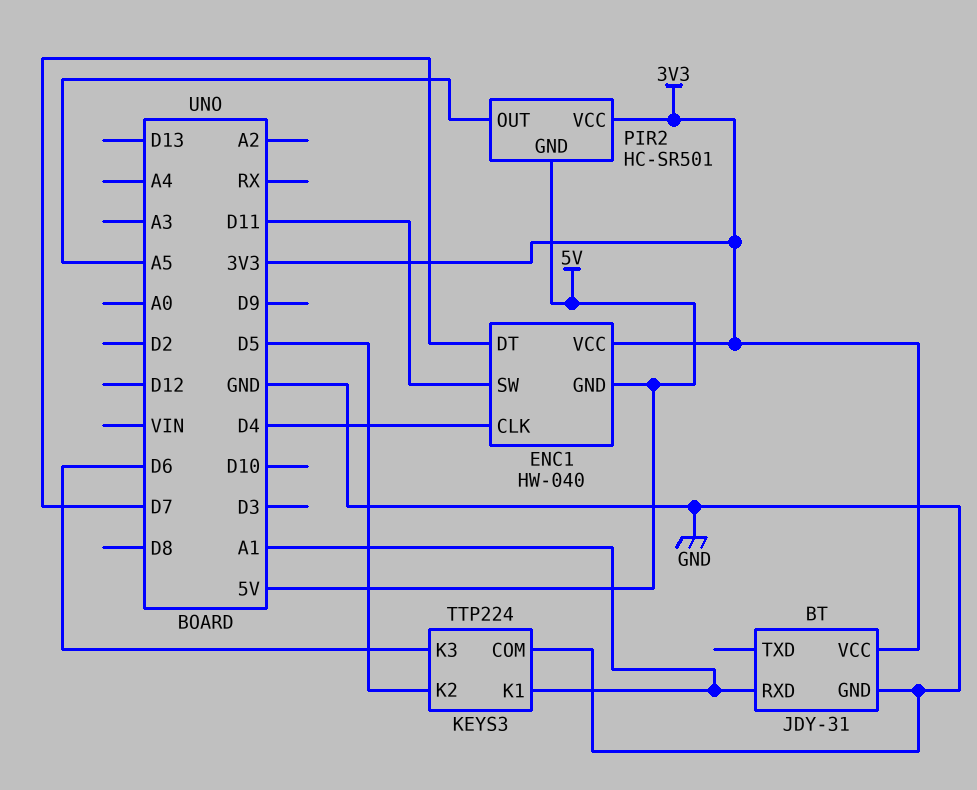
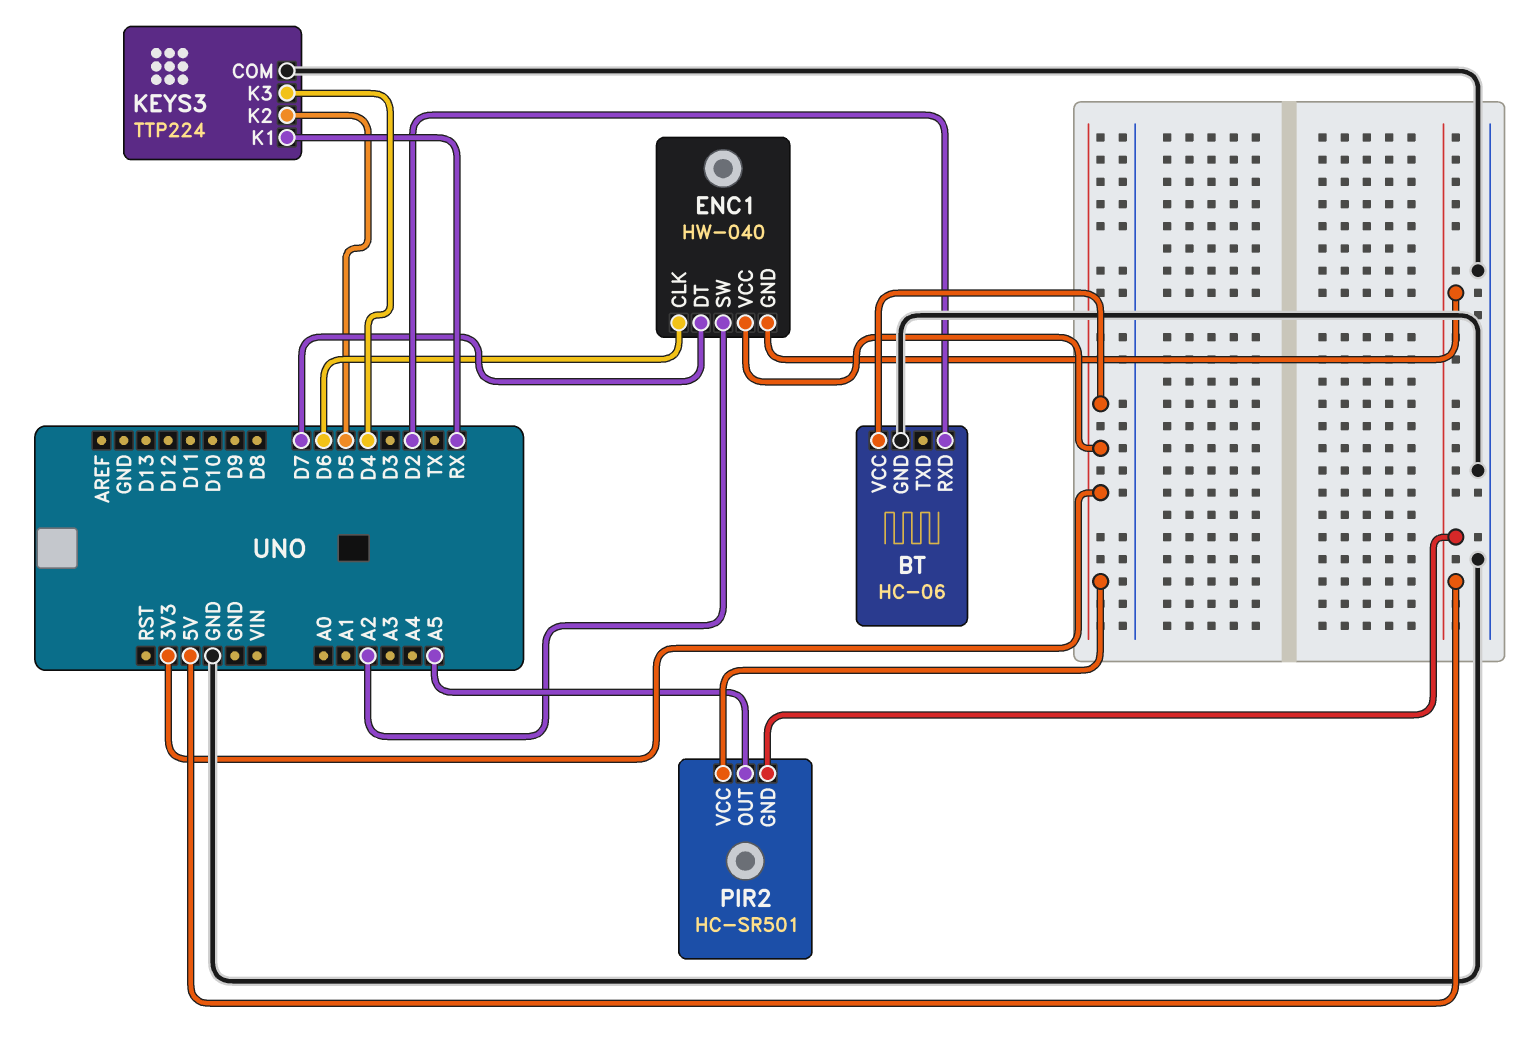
BT: JDY-31 -> HC-06
BT pin RXD: A1 -> D2
ENC1 pin CLK: D4 -> D6
ENC1 pin SW: D11 -> A2
KEYS3 pin K1: A1 -> RX
KEYS3 pin K3: D6 -> D4

